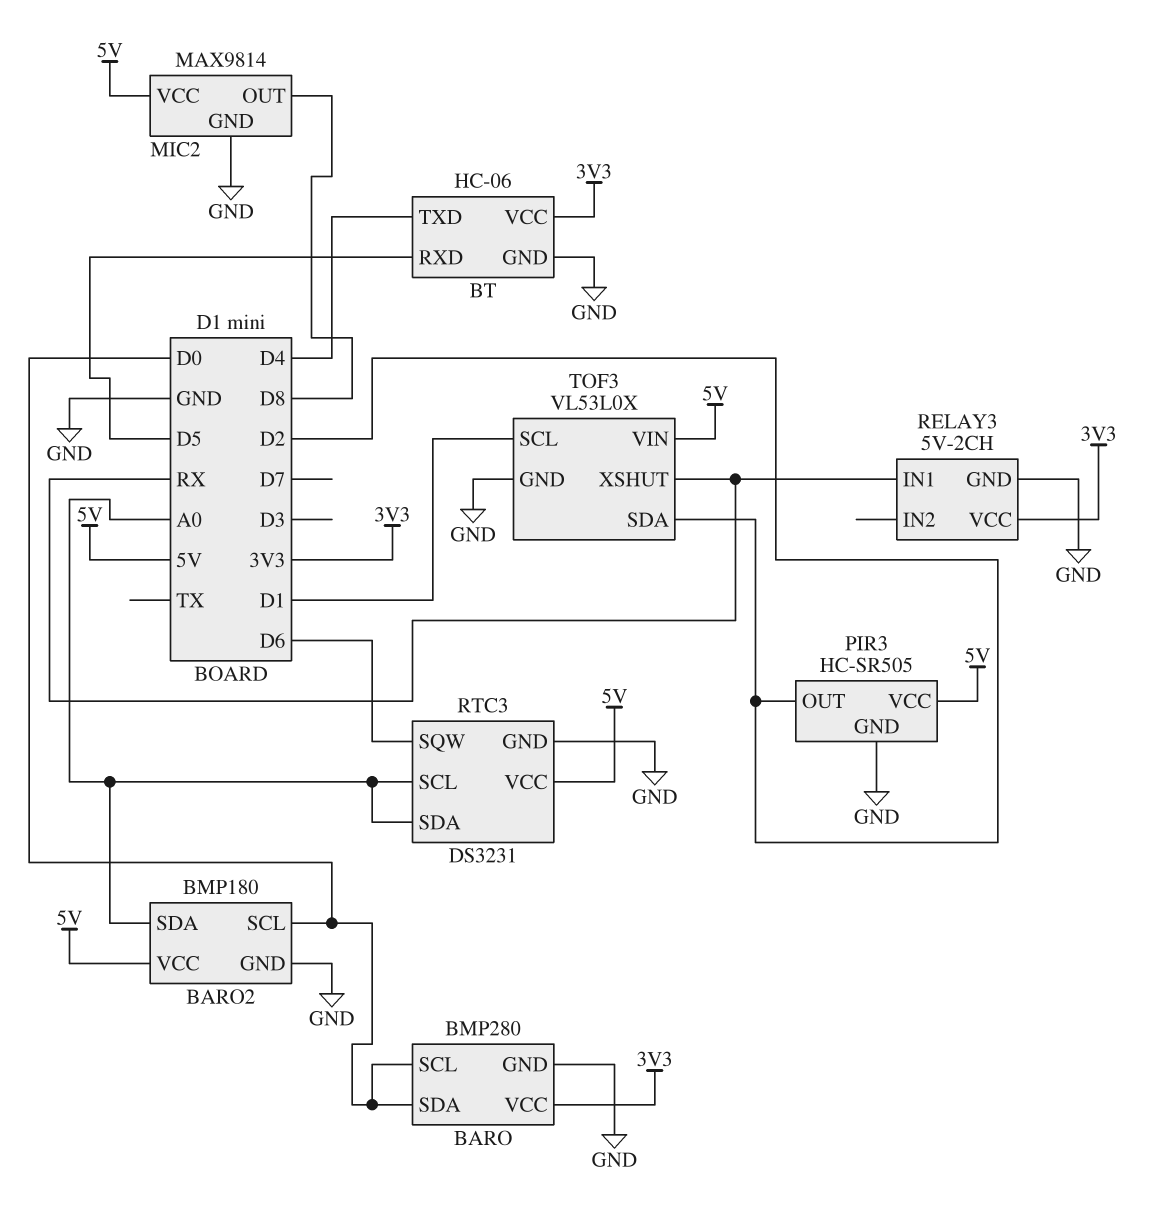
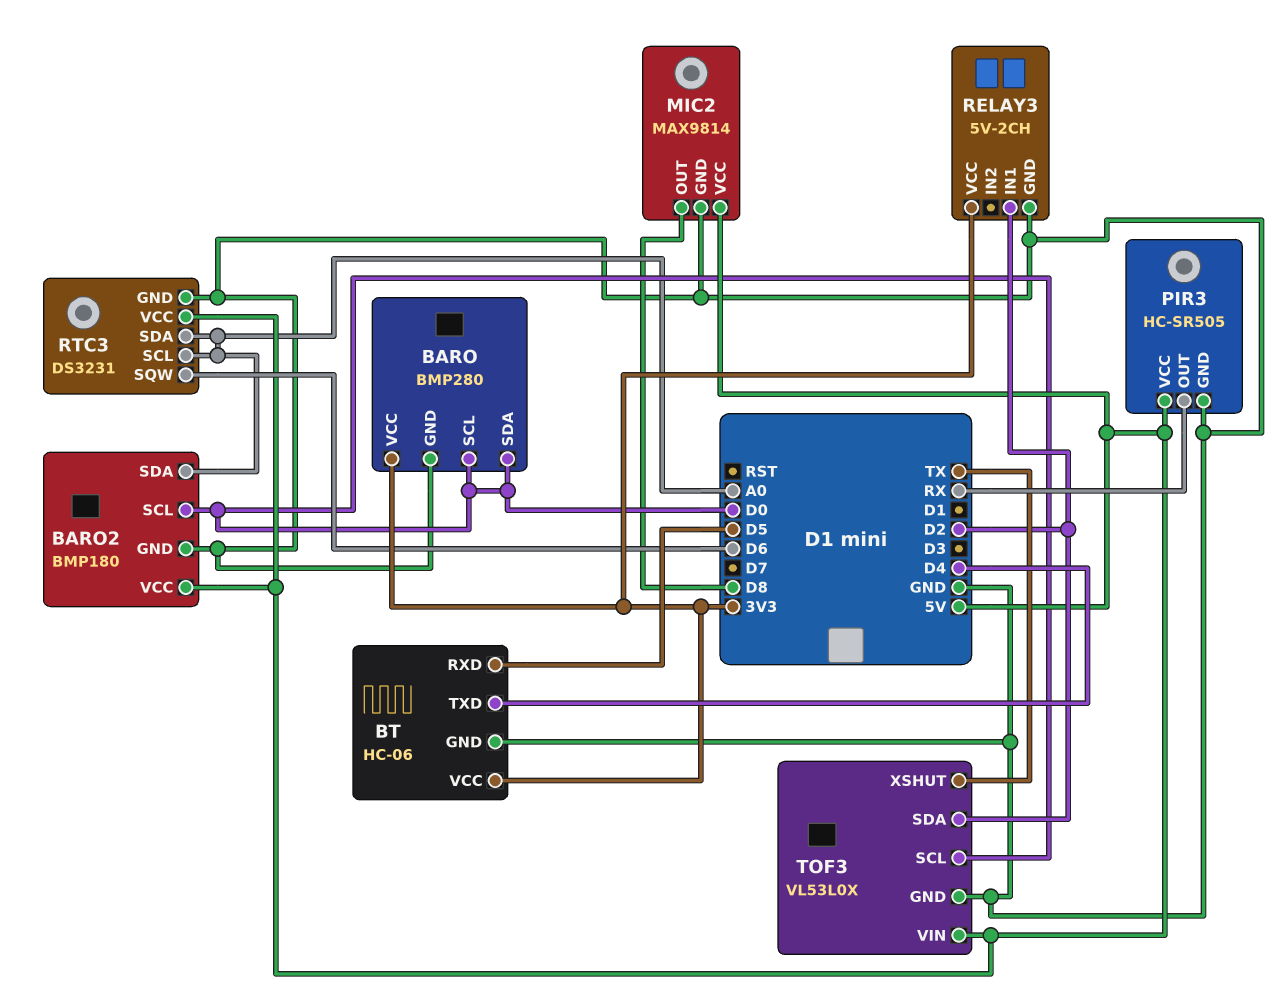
PIR3 pin OUT: D2 -> RX
RELAY3 pin IN1: RX -> D2
TOF3 pin SCL: D1 -> D0
TOF3 pin XSHUT: RX -> TX

